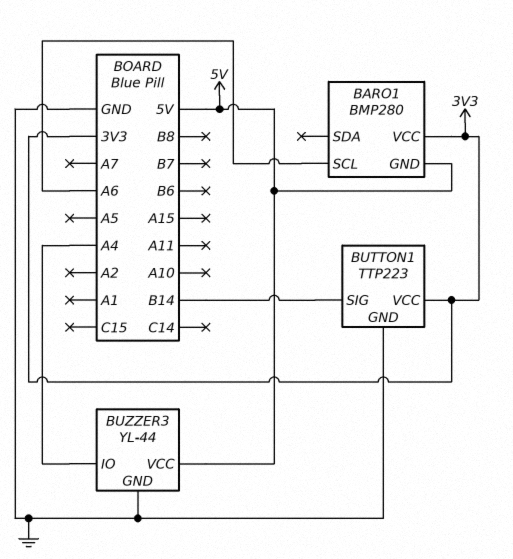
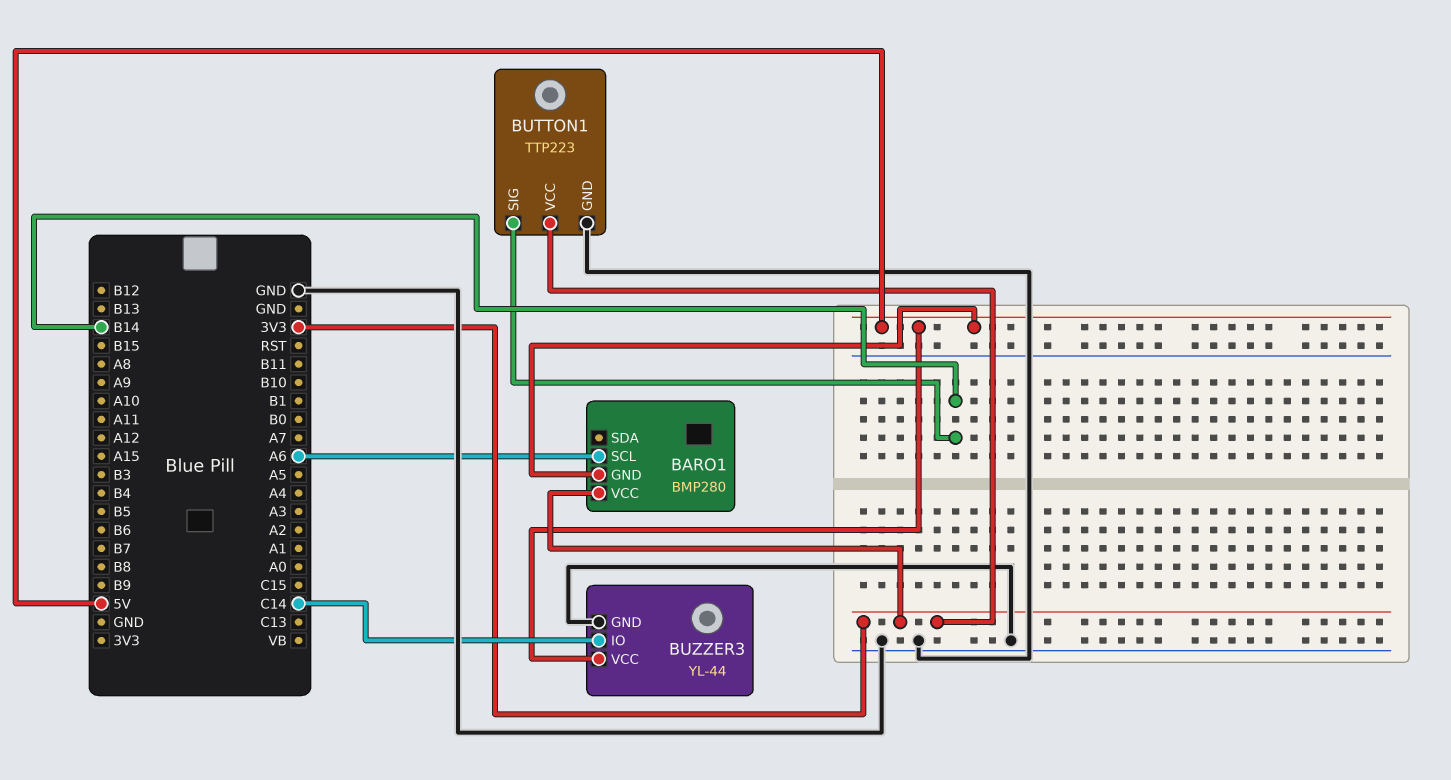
BUZZER3 pin IO: A4 -> C14

